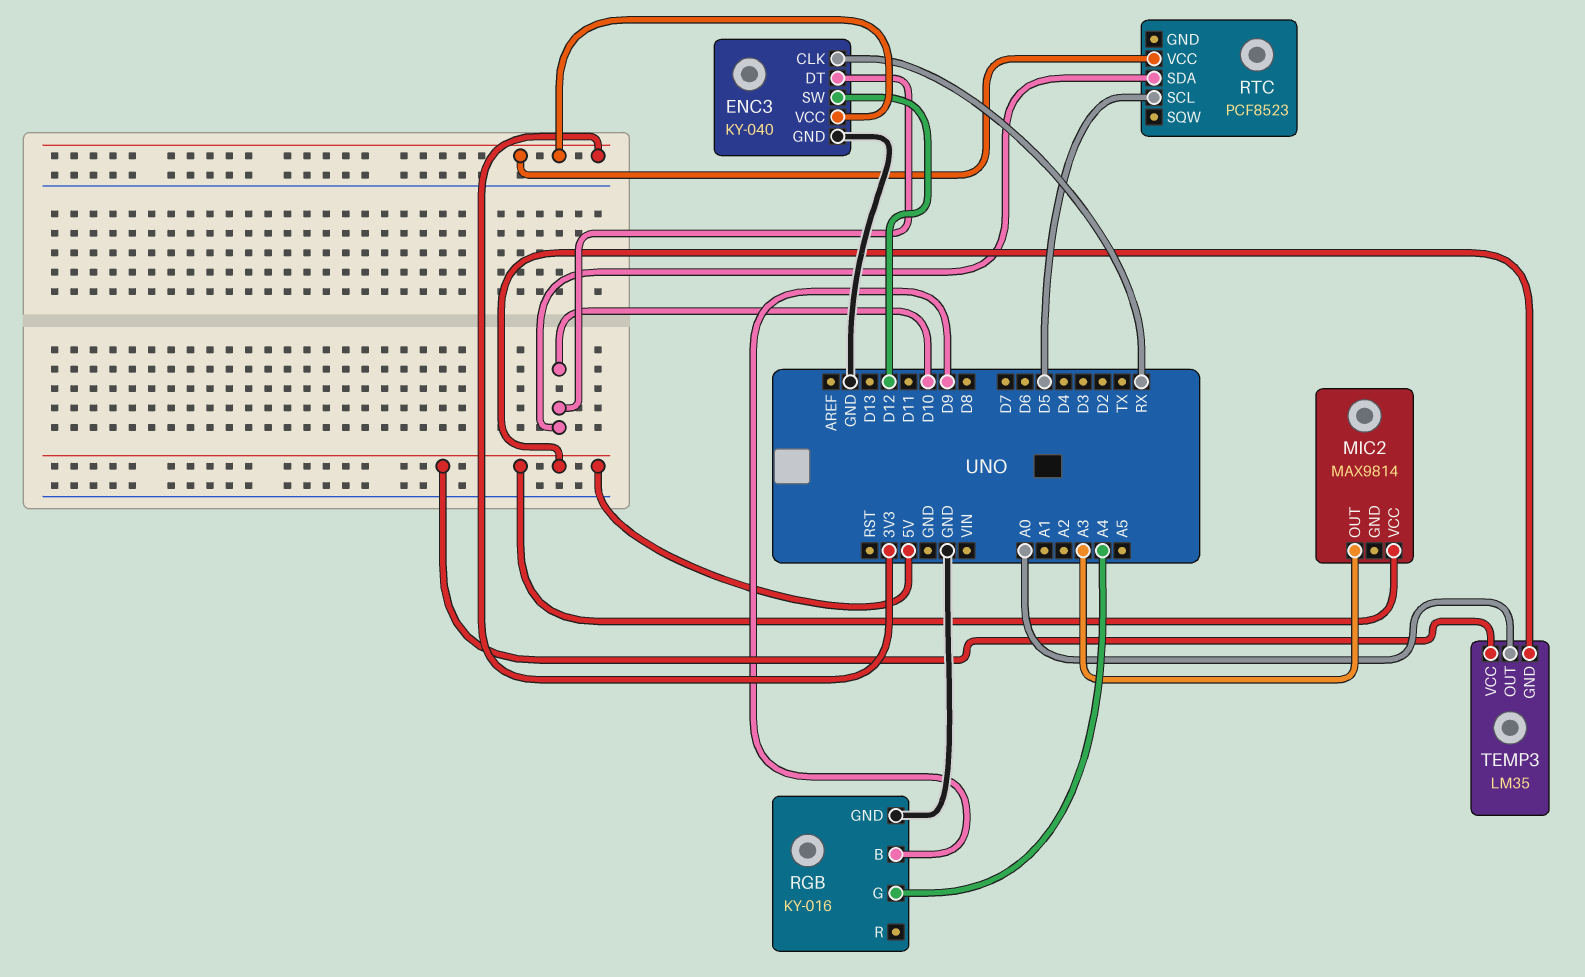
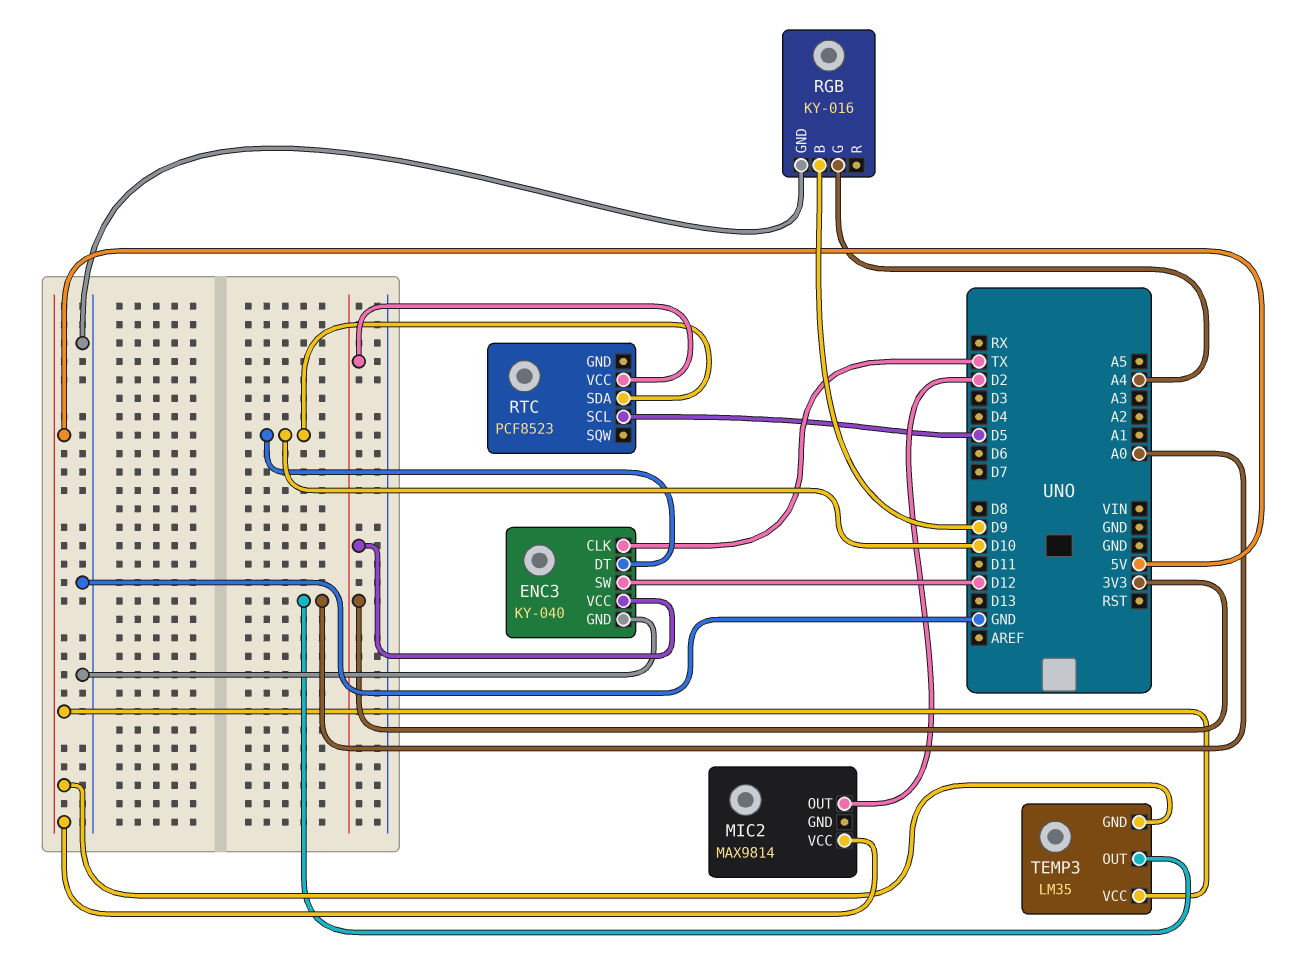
ENC3 pin CLK: RX -> TX
MIC2 pin OUT: A3 -> D2

